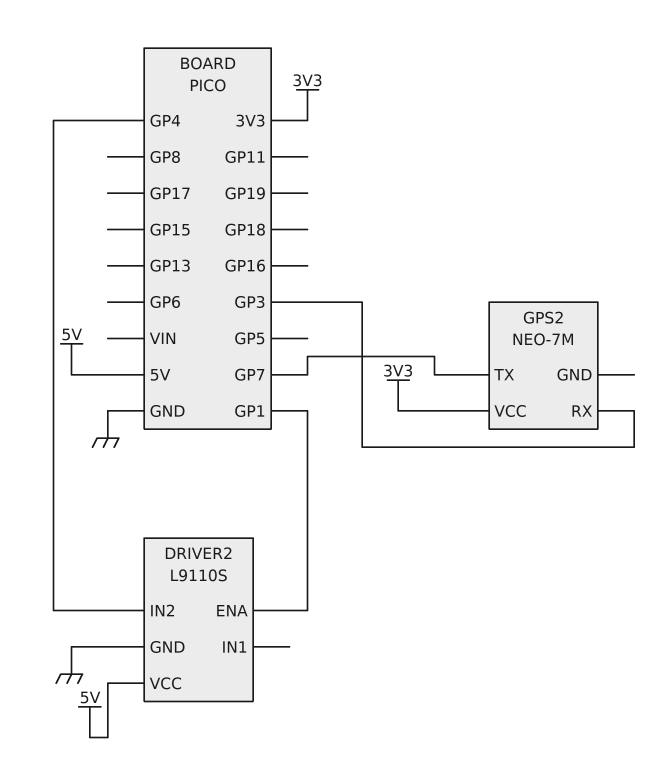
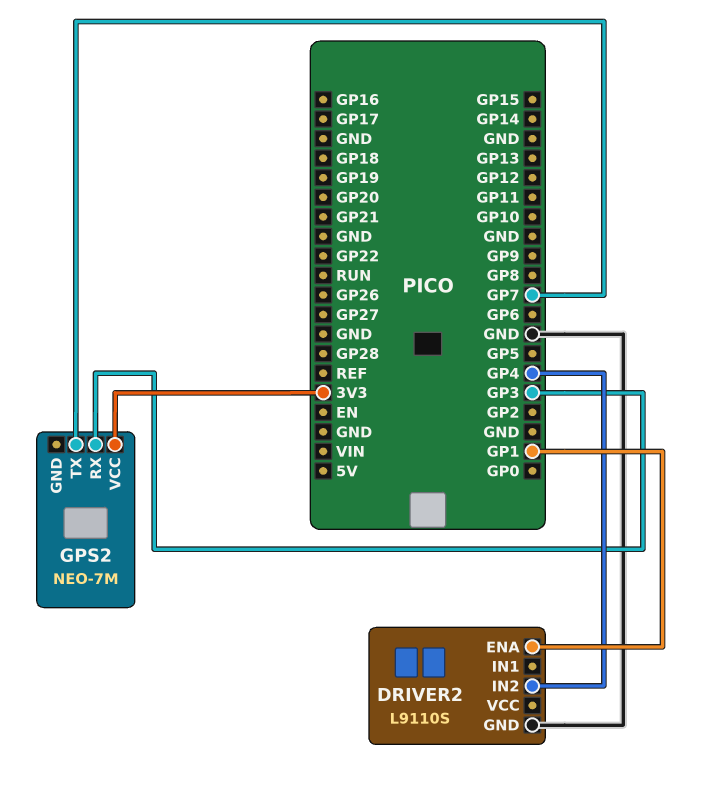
DRIVER2 pin VCC: 5V -> none

